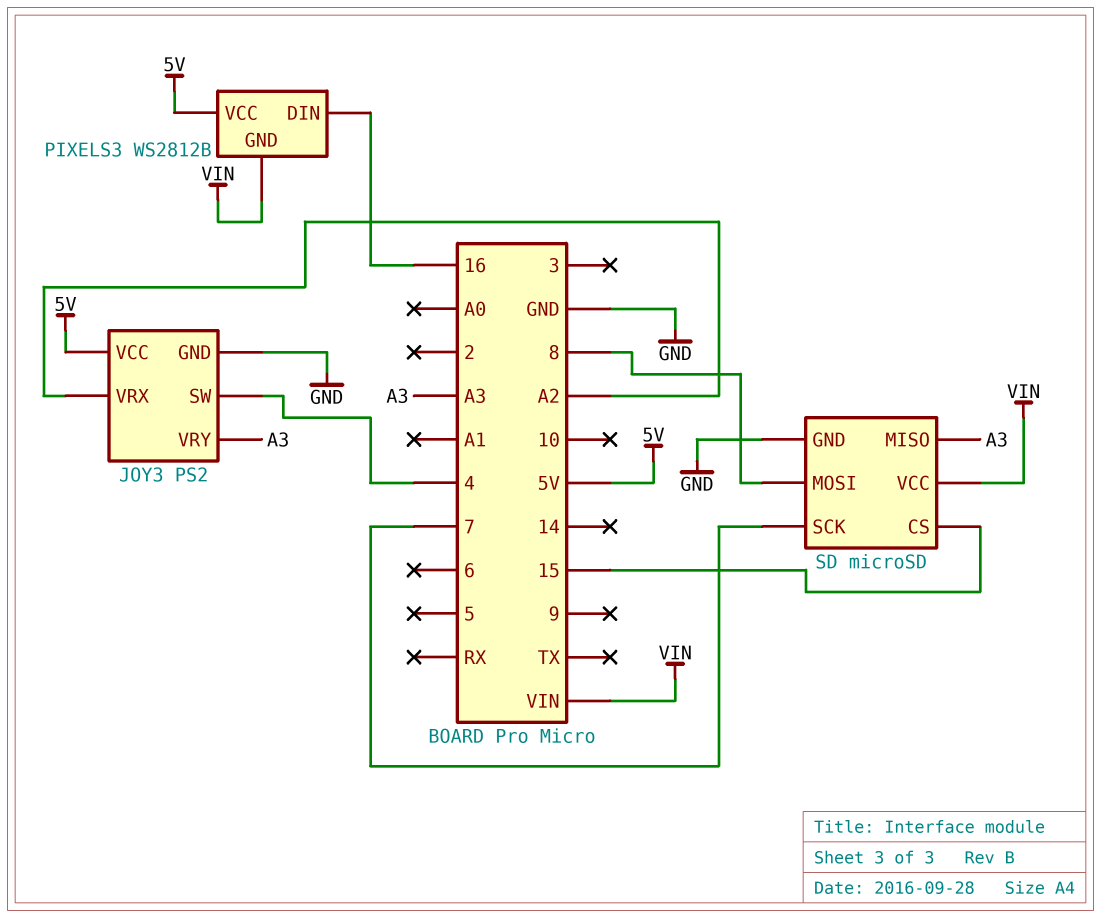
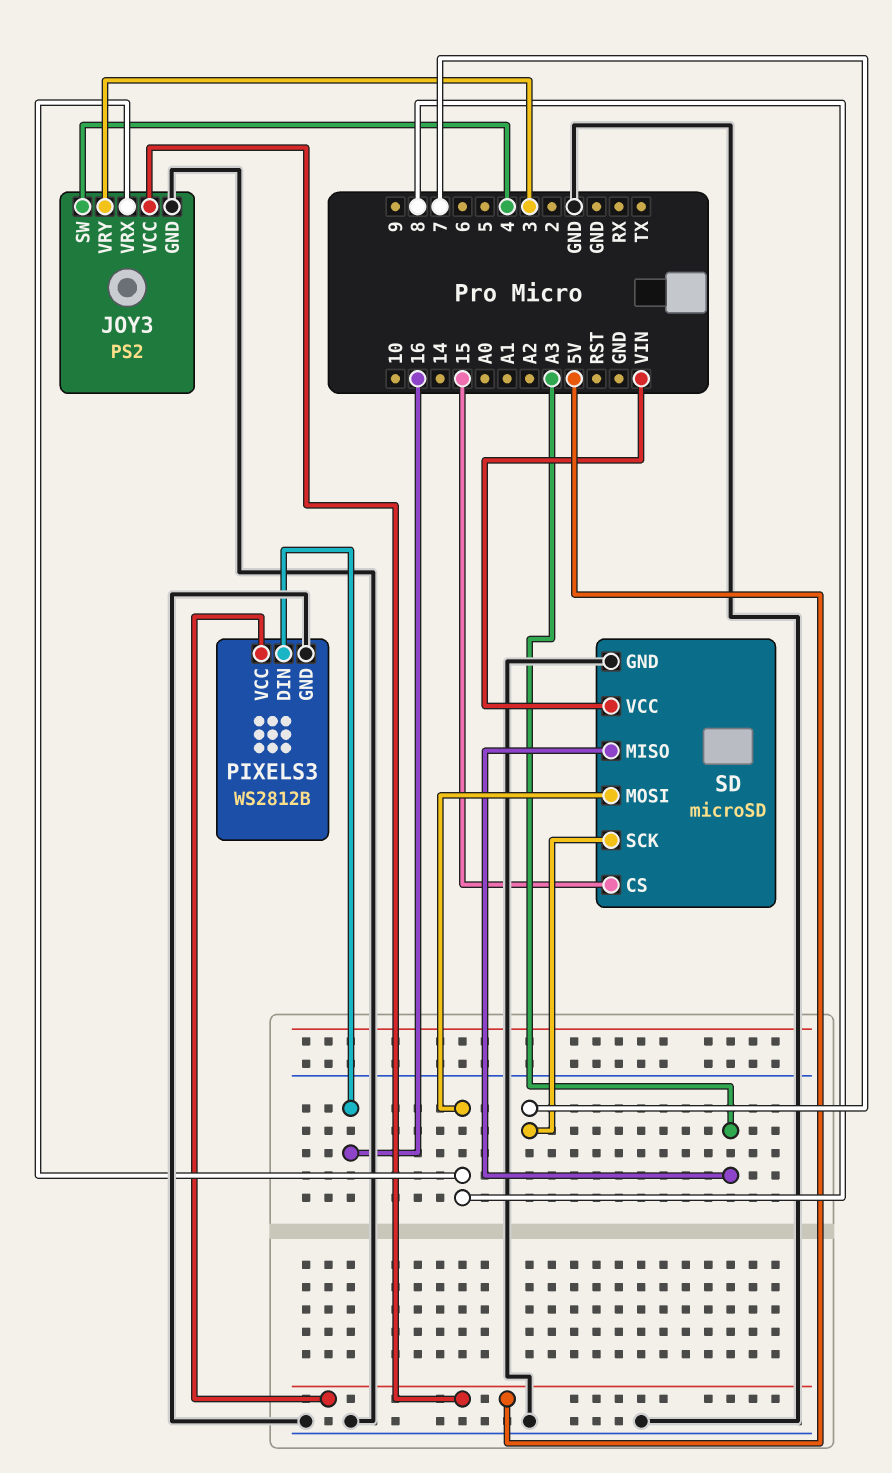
JOY3 pin VRX: A2 -> 8
JOY3 pin VRY: A3 -> 3
PIXELS3 pin GND: VIN -> GND

